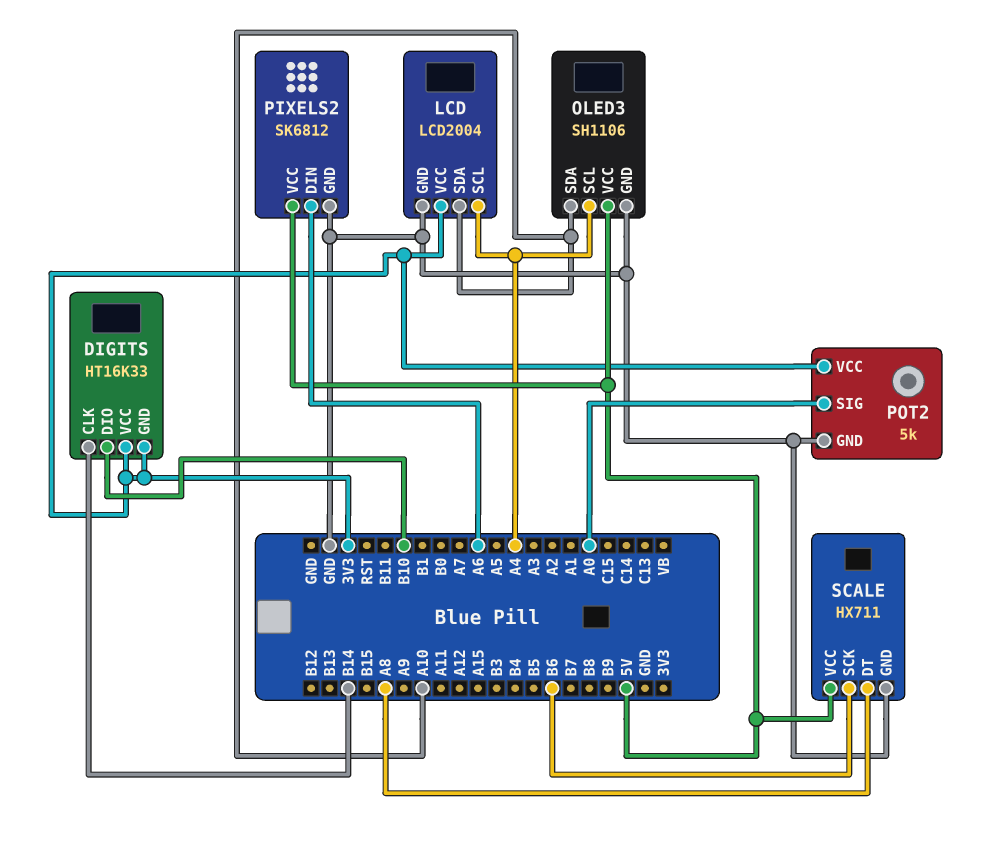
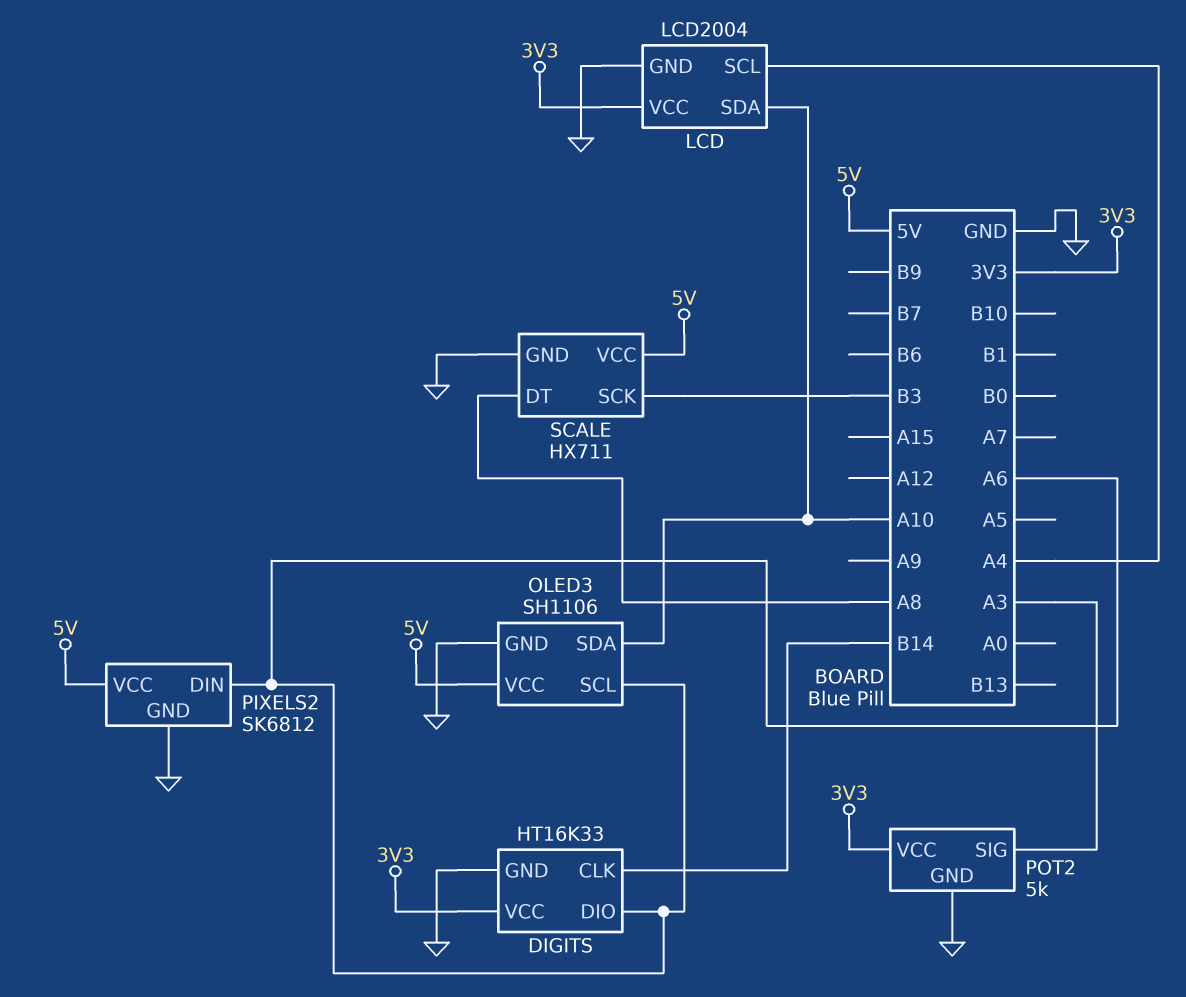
DIGITS pin DIO: B10 -> A6
DIGITS pin GND: 3V3 -> GND
OLED3 pin SCL: A4 -> A6
POT2 pin SIG: A0 -> A3
SCALE pin SCK: B6 -> B3

